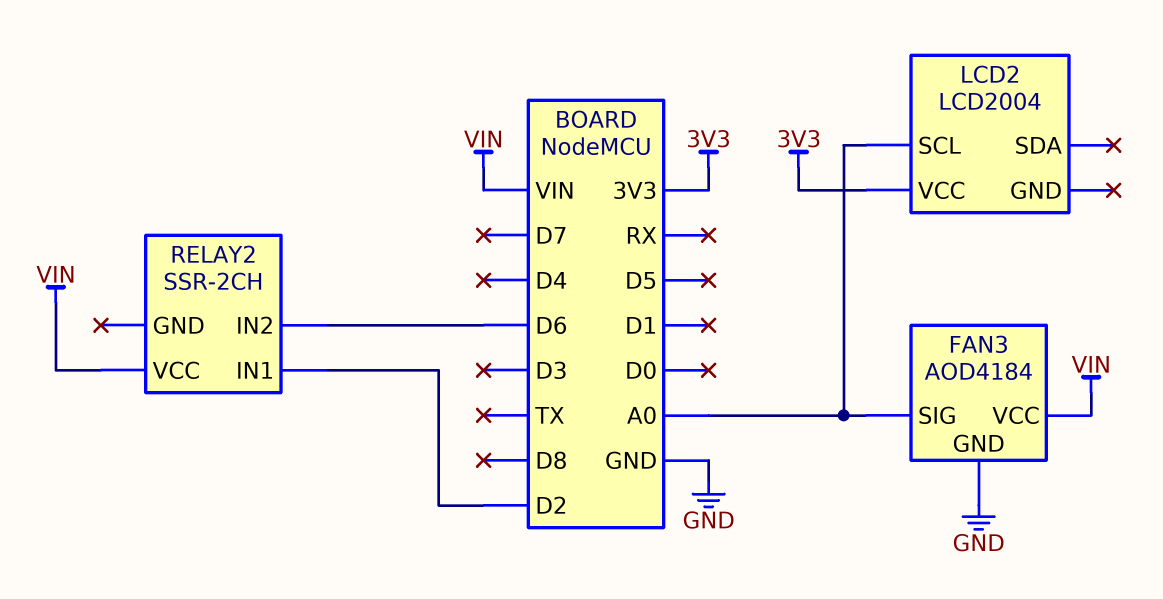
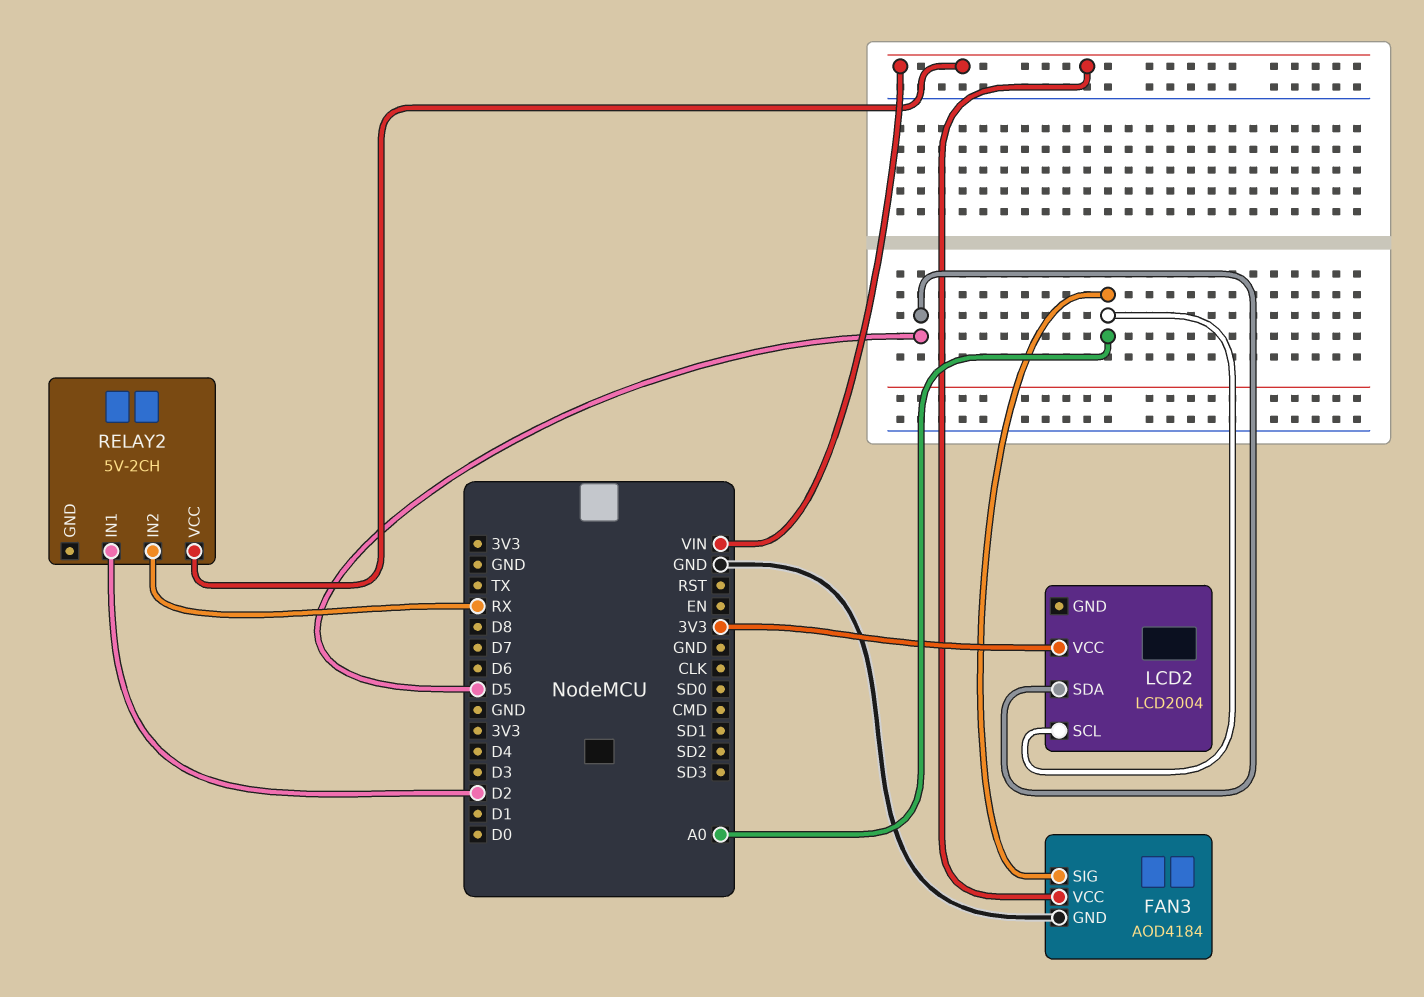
LCD2 pin SDA: none -> D5
RELAY2: SSR-2CH -> 5V-2CH
RELAY2 pin IN2: D6 -> RX

